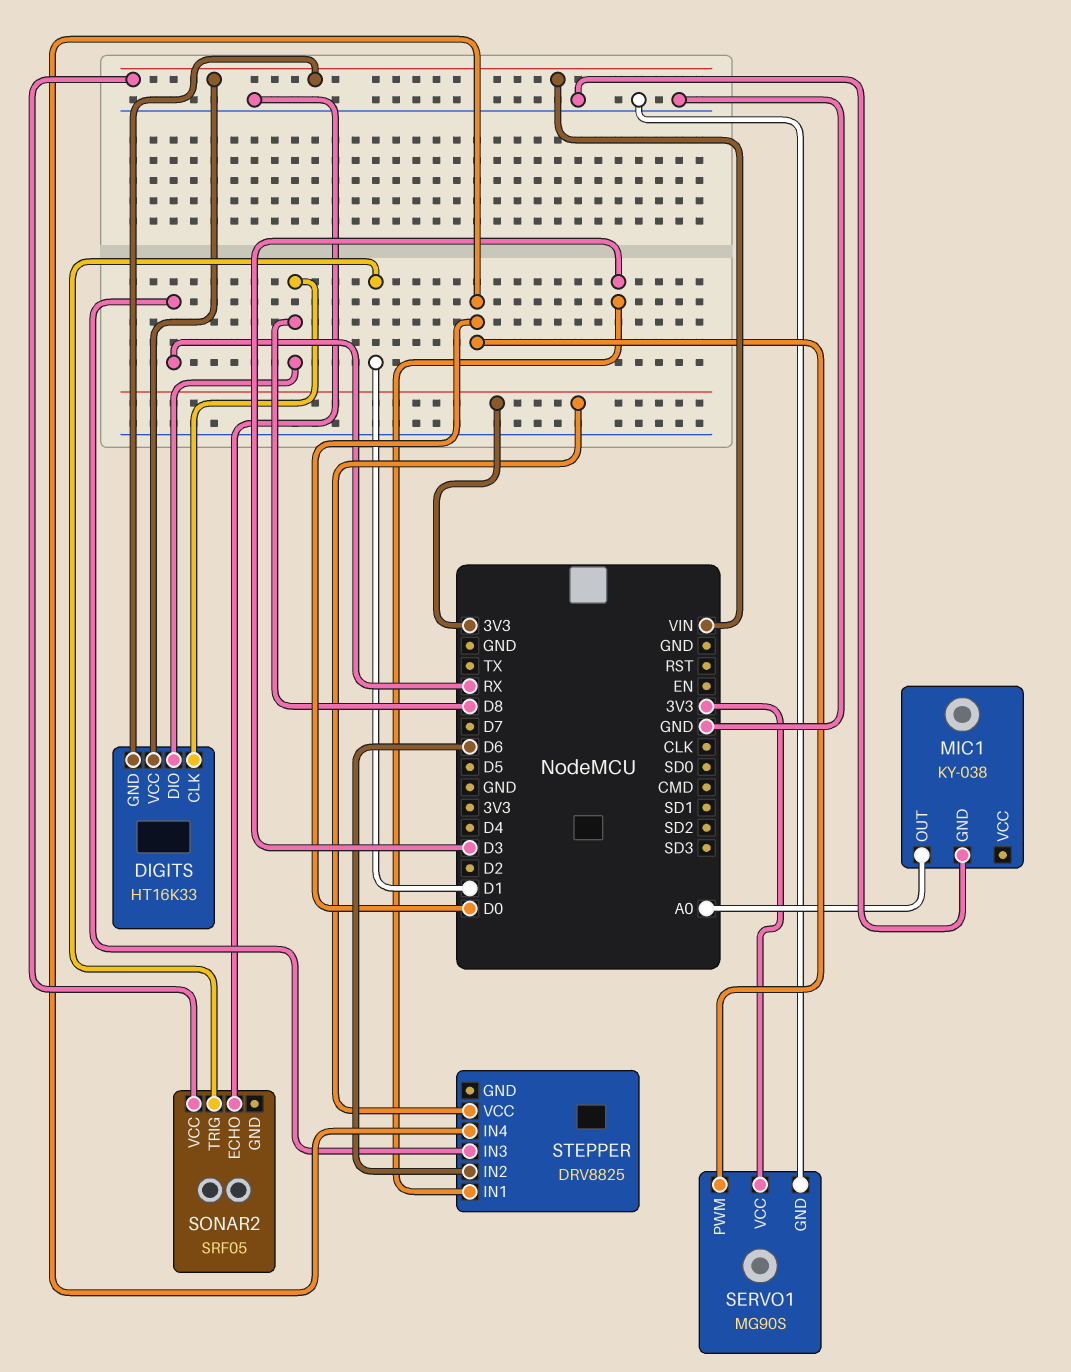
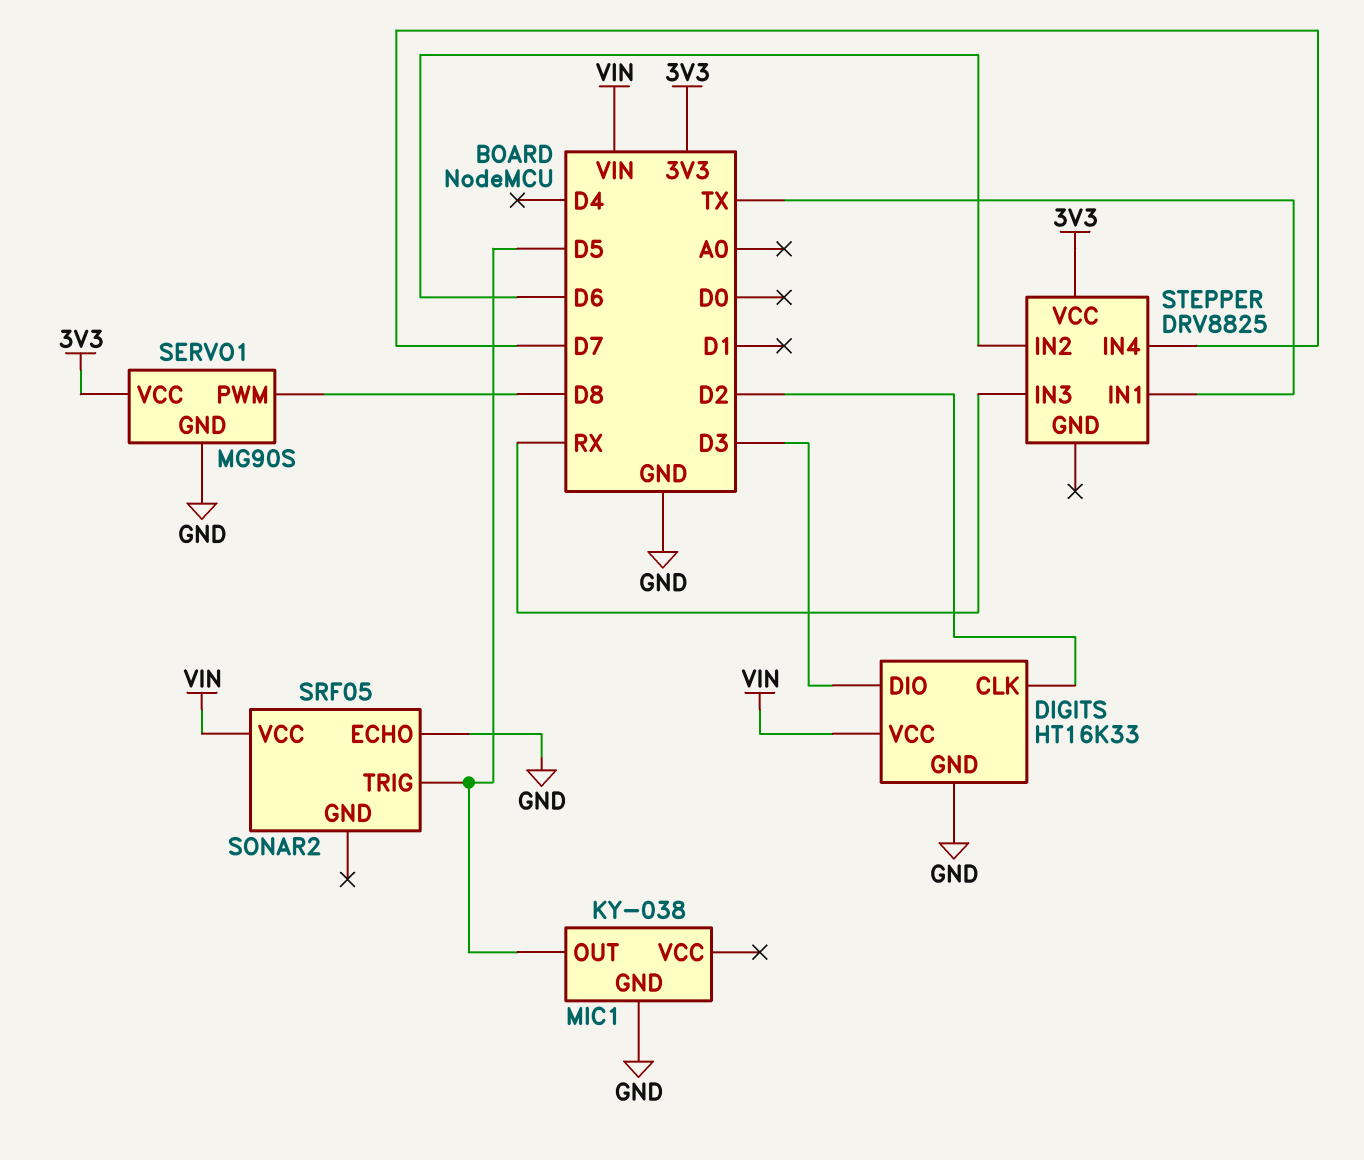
DIGITS pin CLK: D8 -> D2
DIGITS pin DIO: D8 -> D3
DIGITS pin GND: VIN -> GND
MIC1 pin OUT: A0 -> D5
SERVO1 pin PWM: D0 -> D8
SONAR2 pin TRIG: D1 -> D5
STEPPER pin IN1: D3 -> TX
STEPPER pin IN4: D0 -> D7

